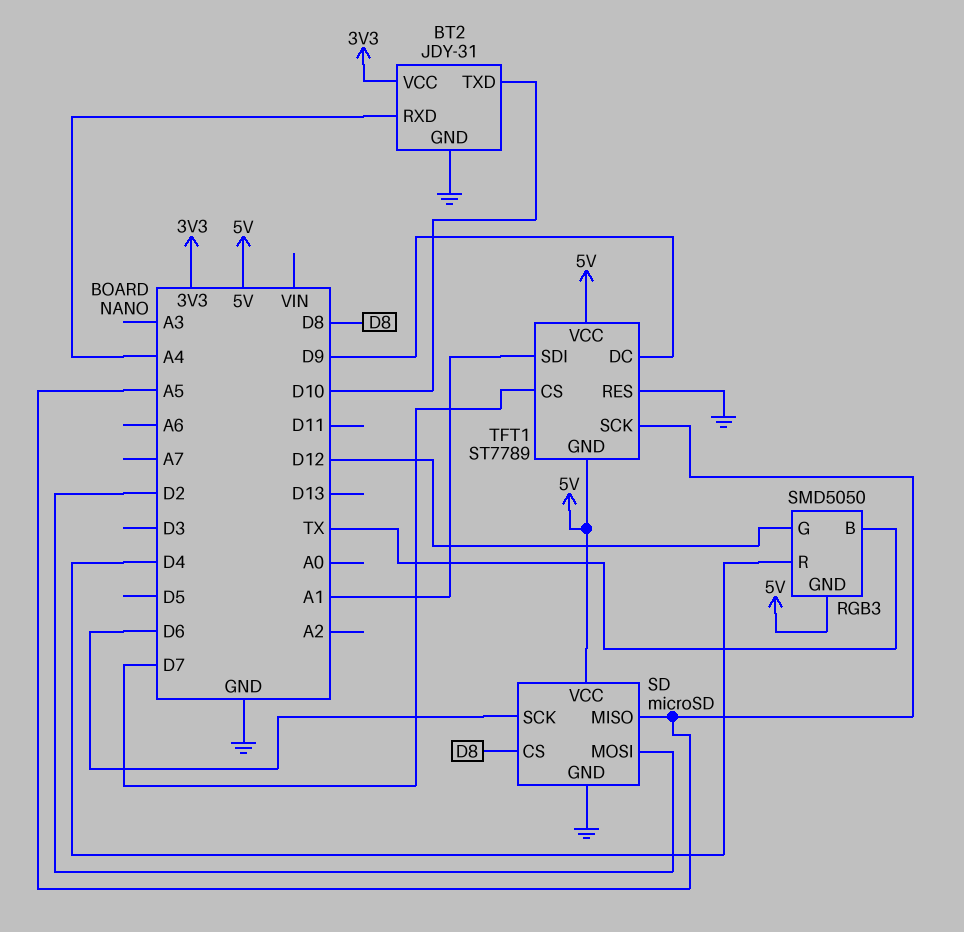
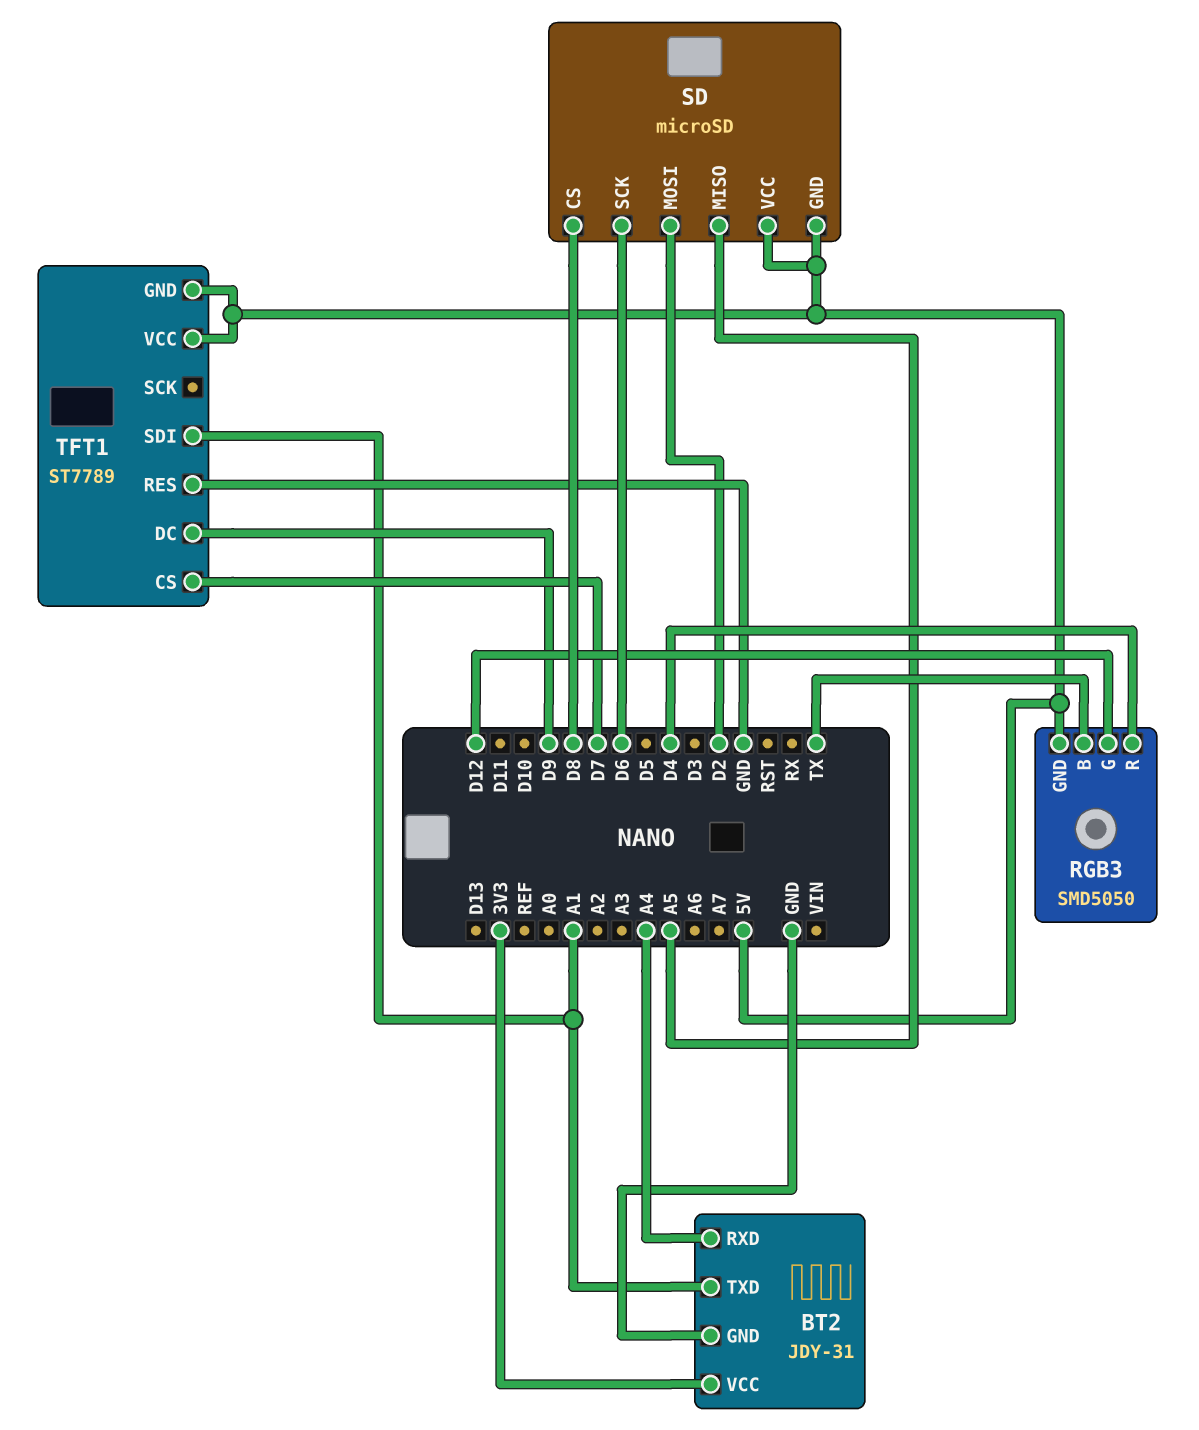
BT2 pin TXD: D10 -> A1
SD pin GND: GND -> 5V
TFT1 pin SCK: A5 -> none

